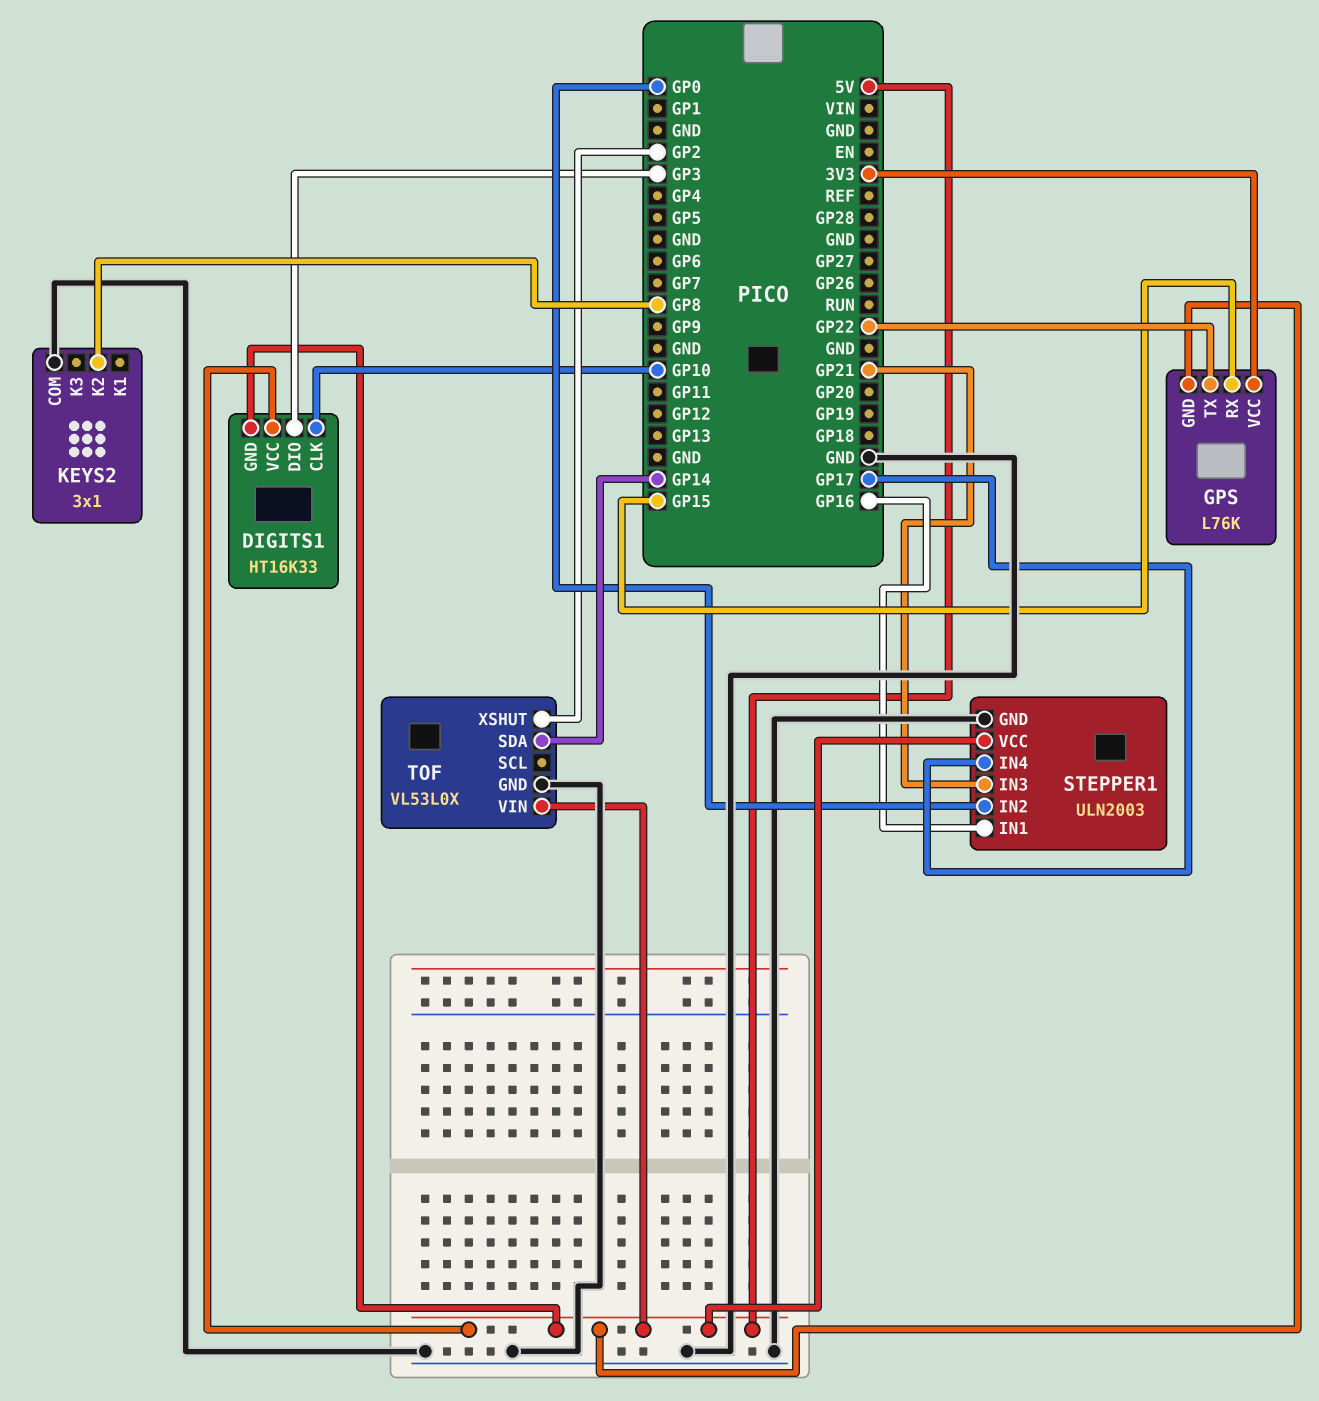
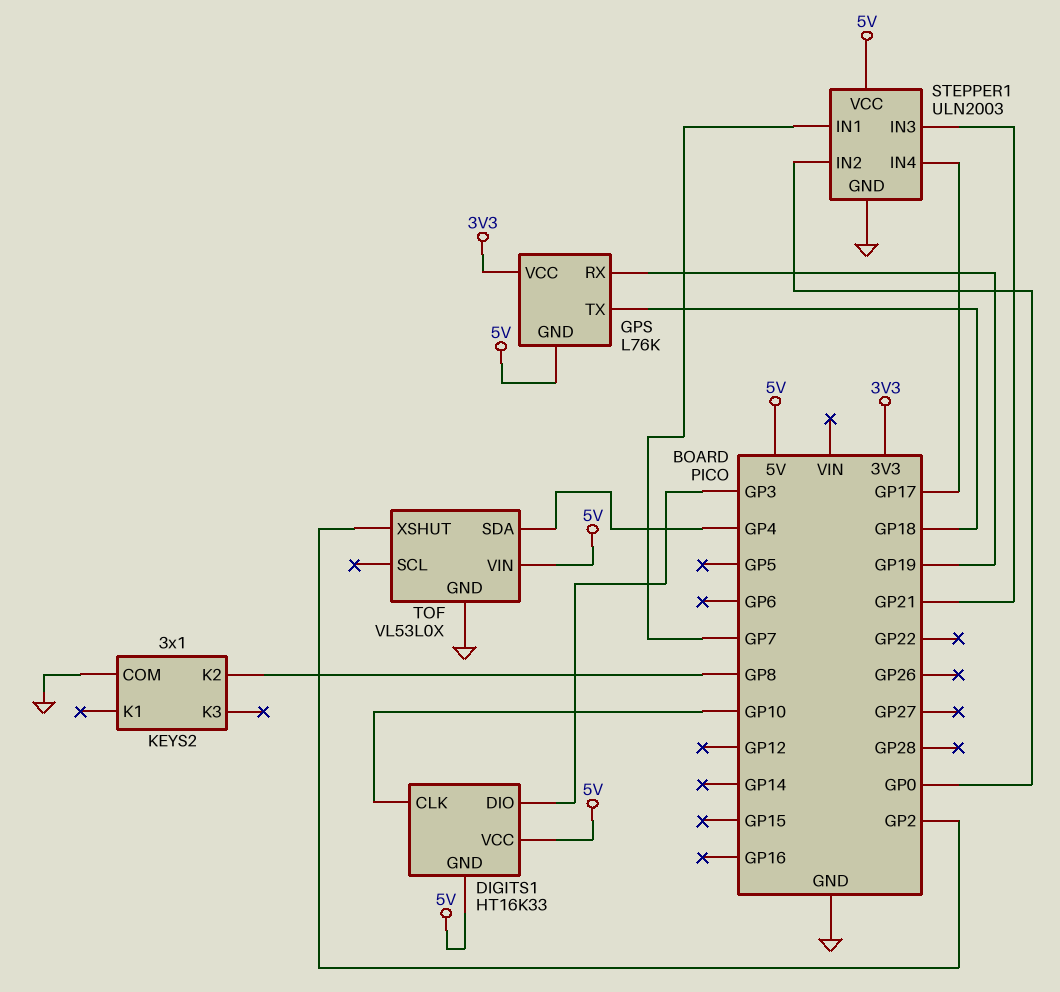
GPS pin RX: GP15 -> GP19
GPS pin TX: GP22 -> GP18
STEPPER1 pin IN1: GP16 -> GP7
TOF pin SDA: GP14 -> GP4

